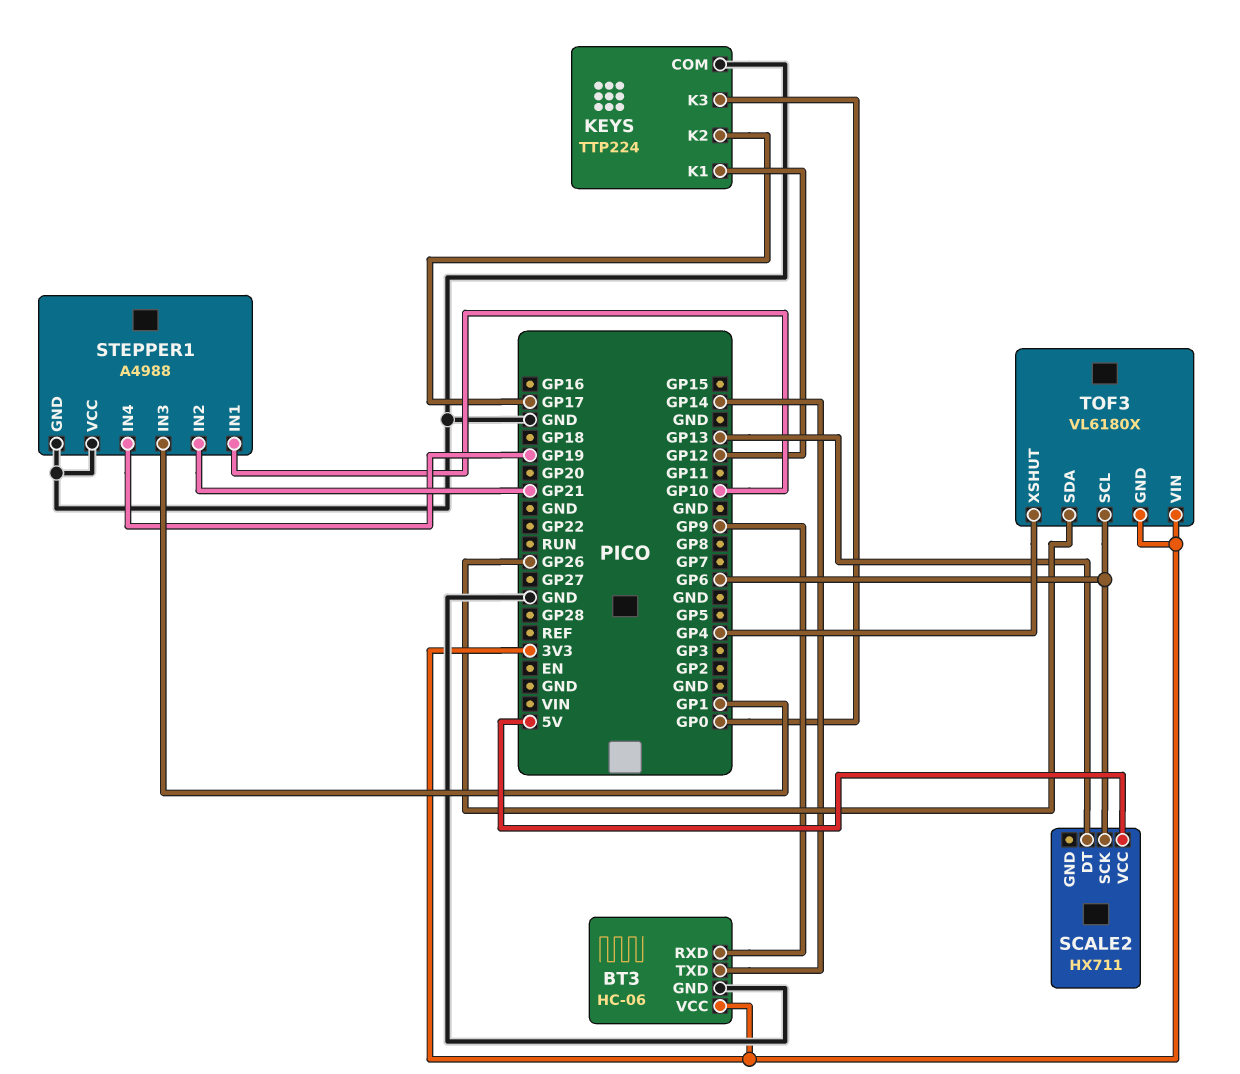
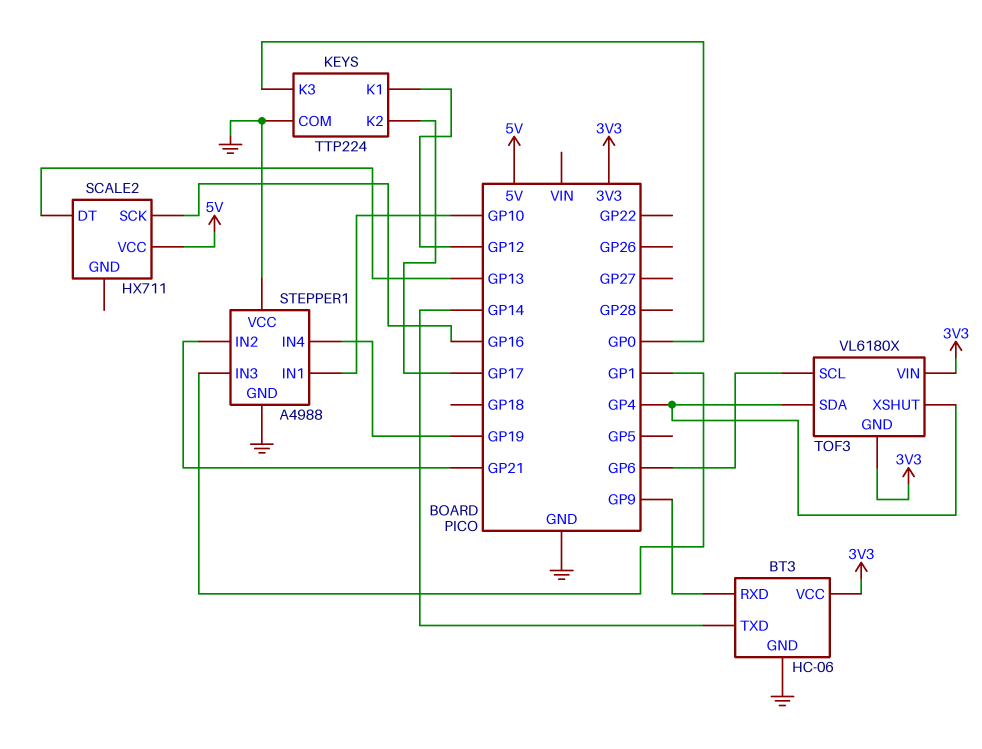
SCALE2 pin SCK: GP6 -> GP16
TOF3 pin SDA: GP26 -> GP4

